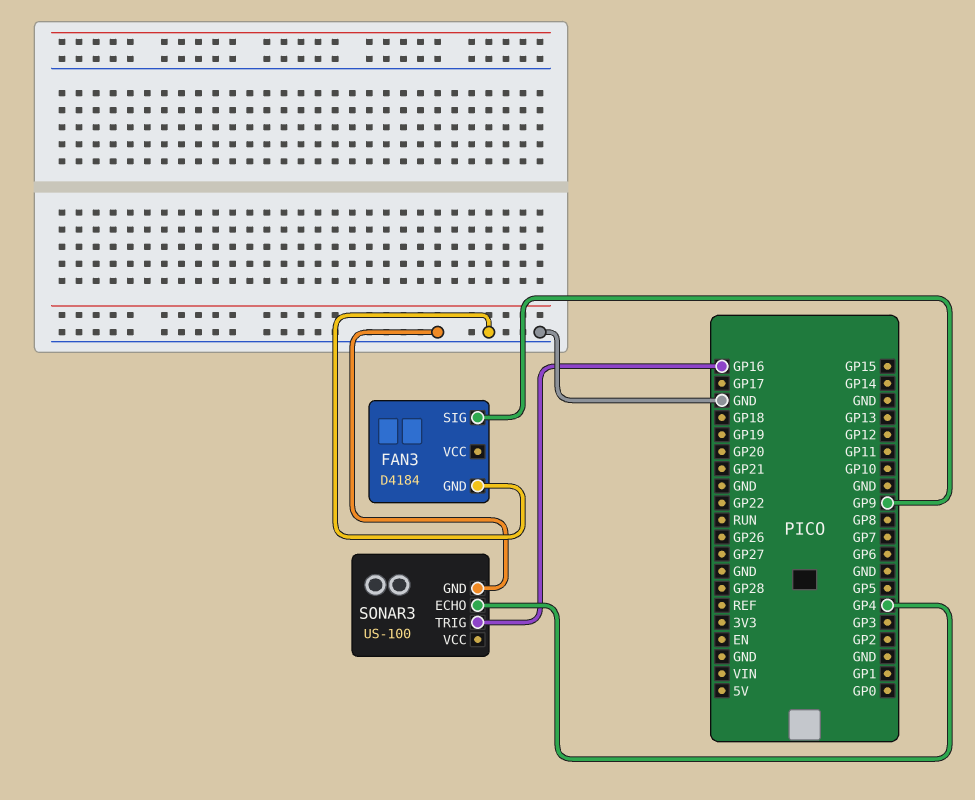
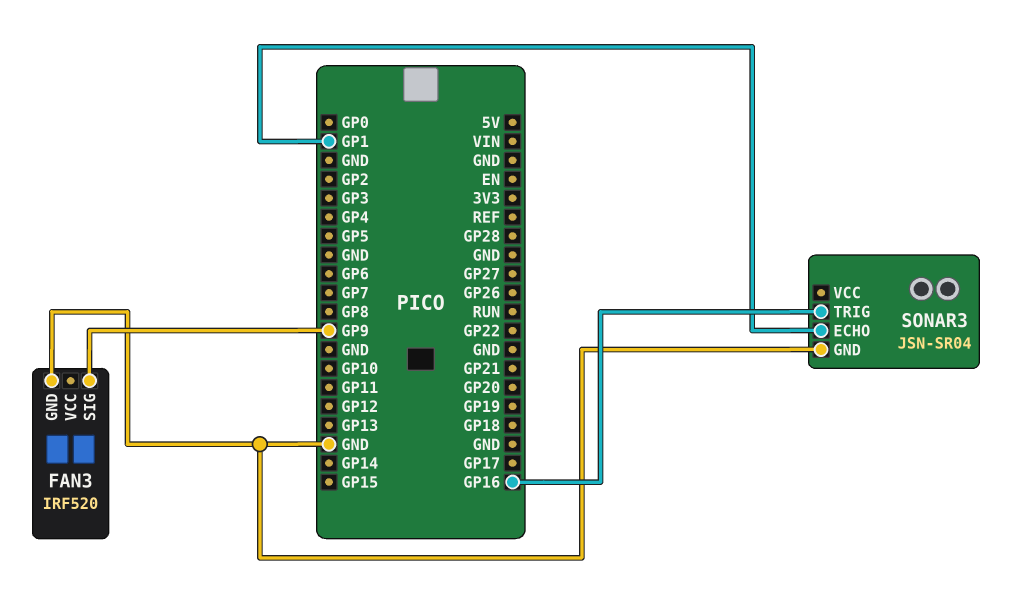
FAN3: D4184 -> IRF520
SONAR3: US-100 -> JSN-SR04
SONAR3 pin ECHO: GP4 -> GP1

